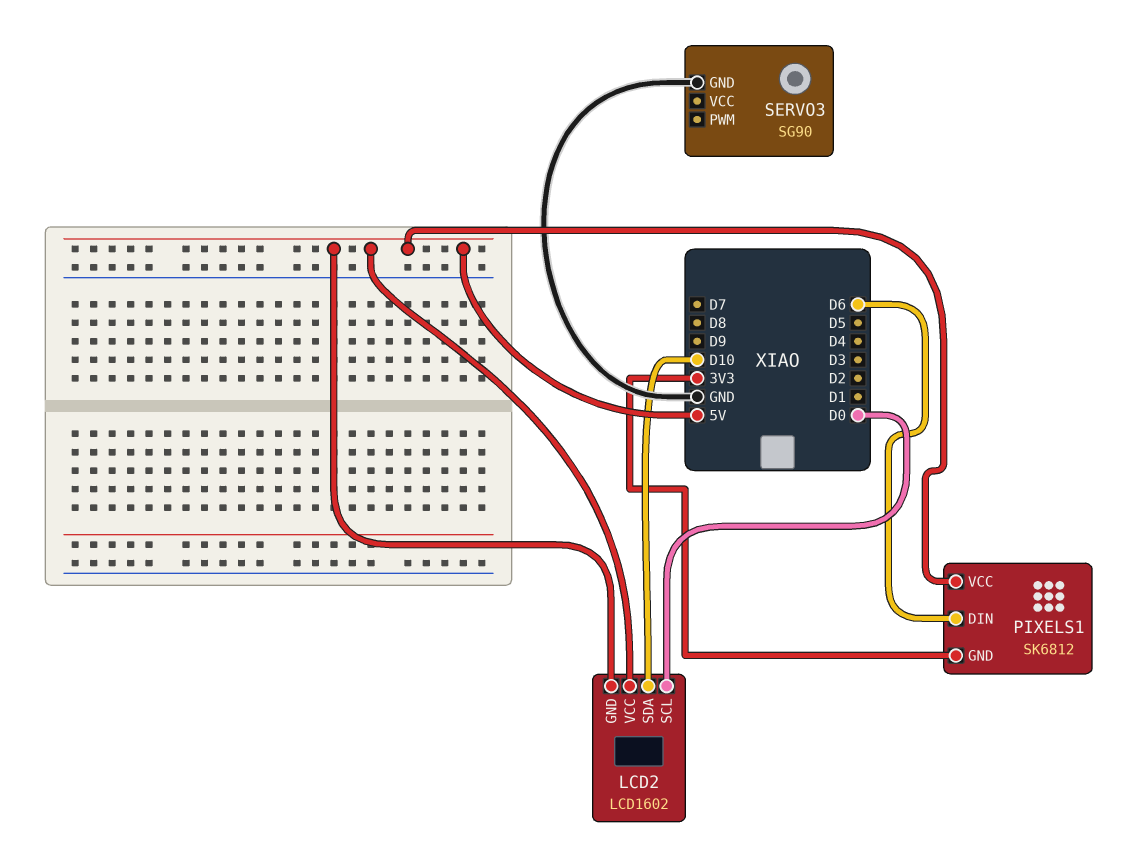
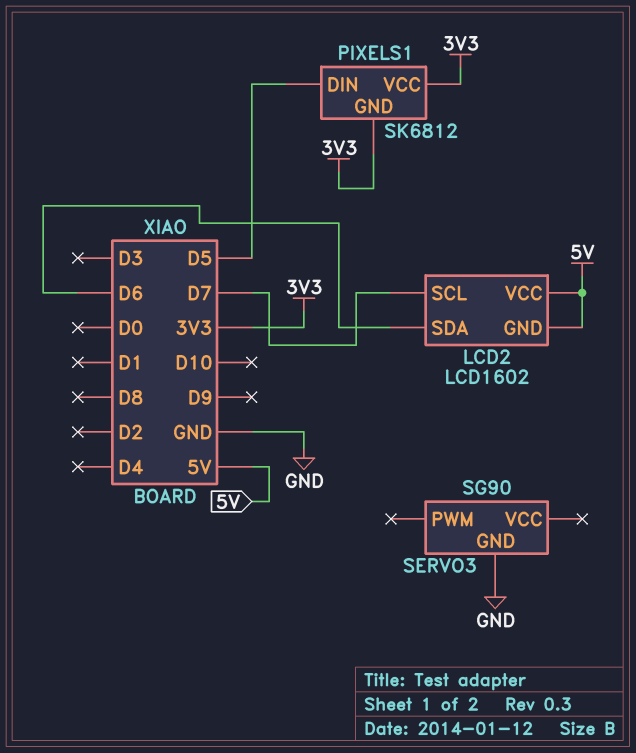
LCD2 pin SCL: D0 -> D7
LCD2 pin SDA: D10 -> D6
PIXELS1 pin DIN: D6 -> D5
PIXELS1 pin VCC: 5V -> 3V3

